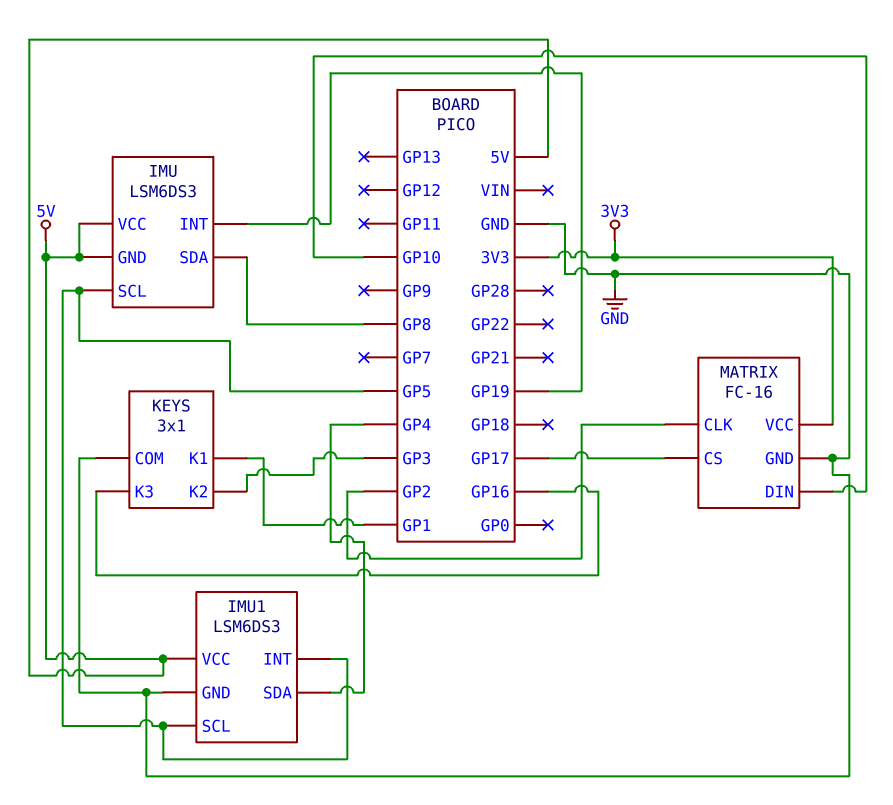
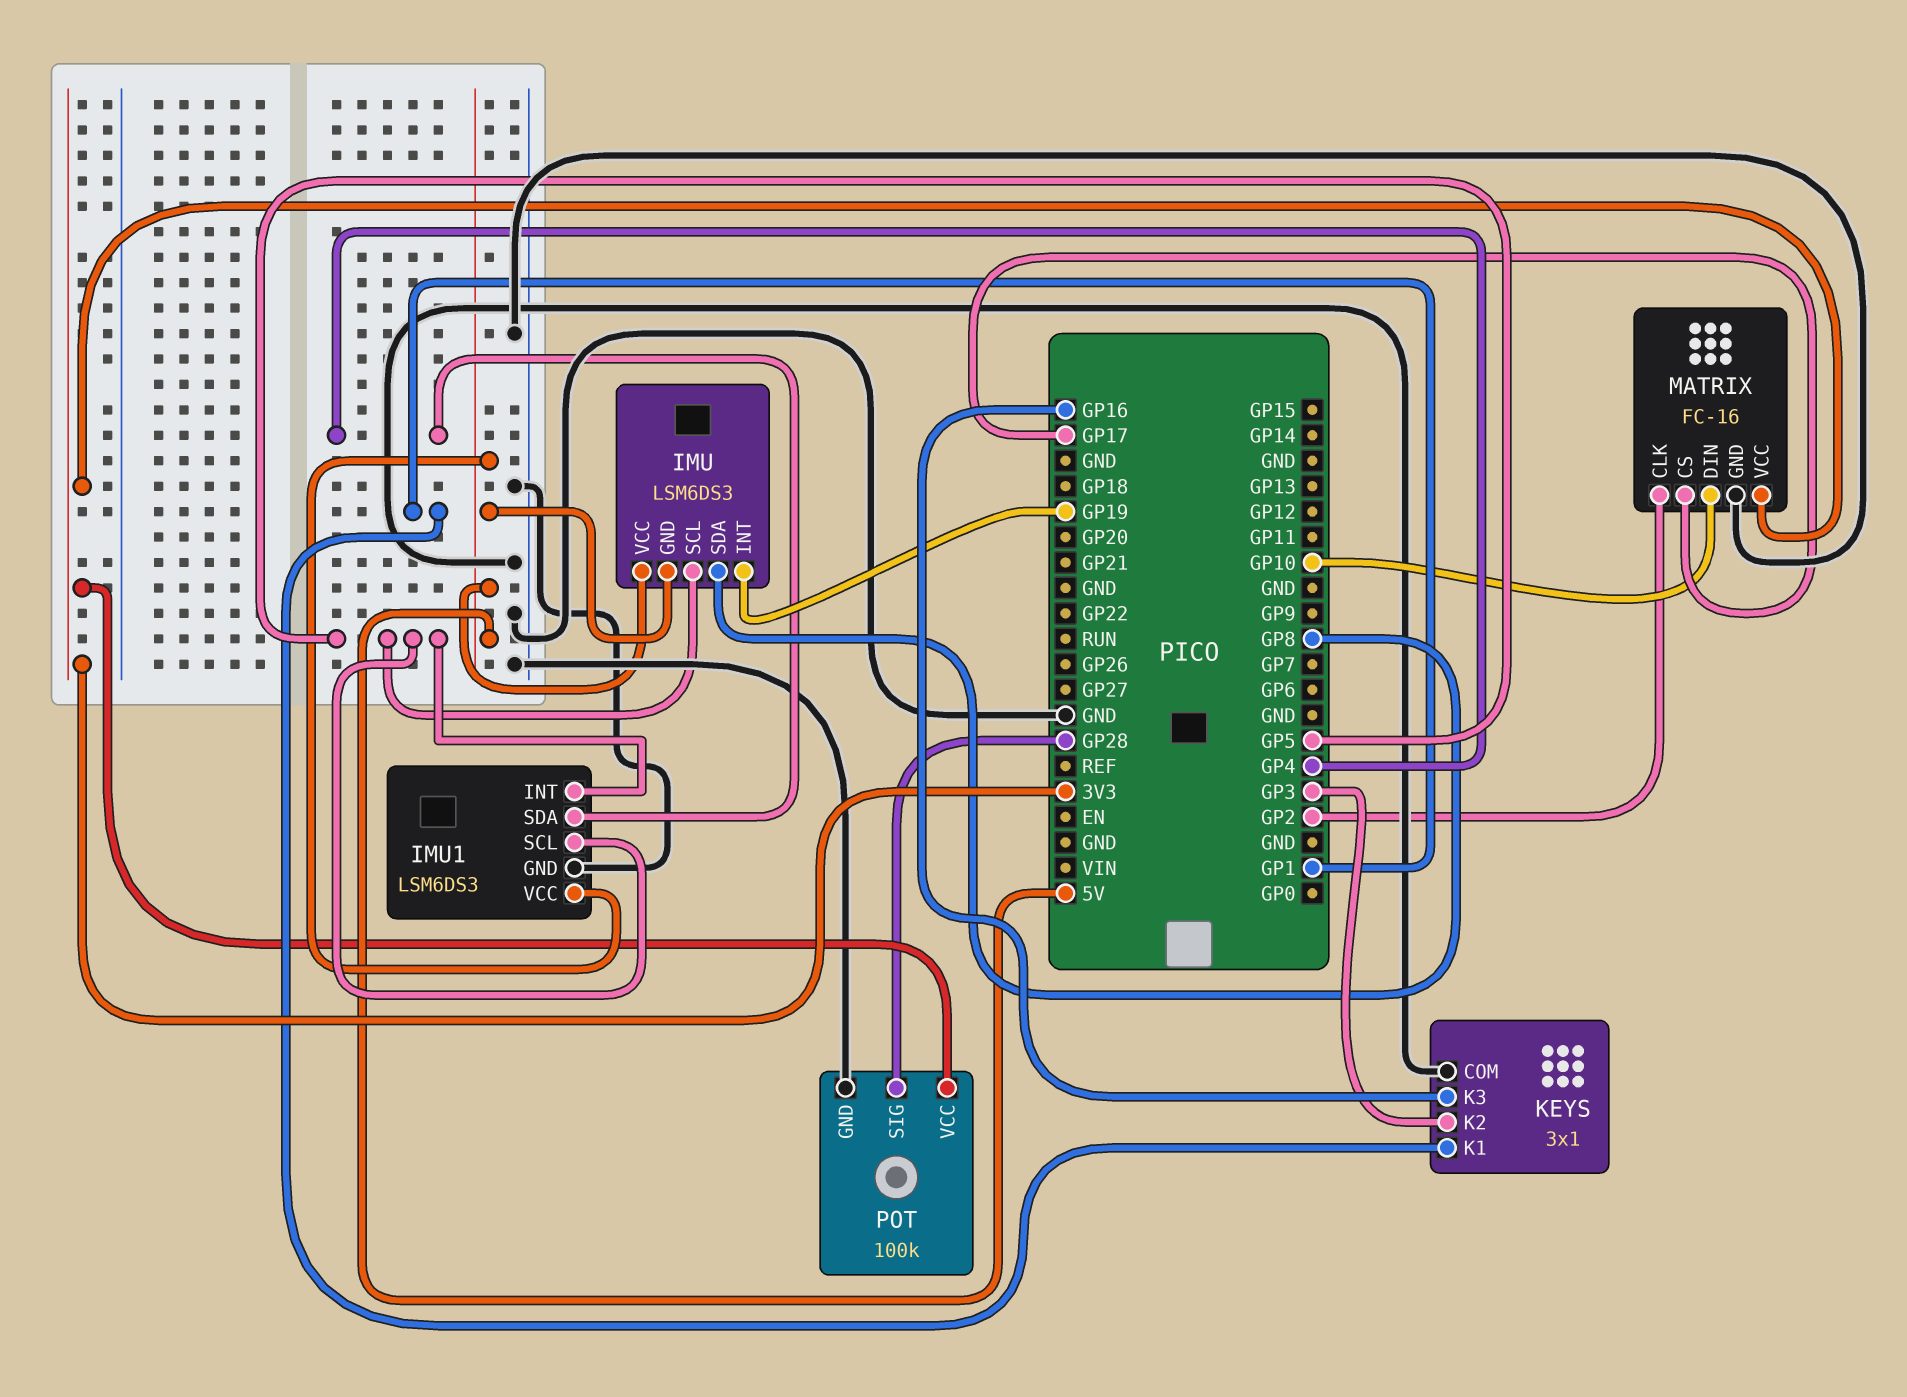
POT: none -> 100k
POT pin GND: none -> GND
POT pin SIG: none -> GP28
POT pin VCC: none -> 3V3

